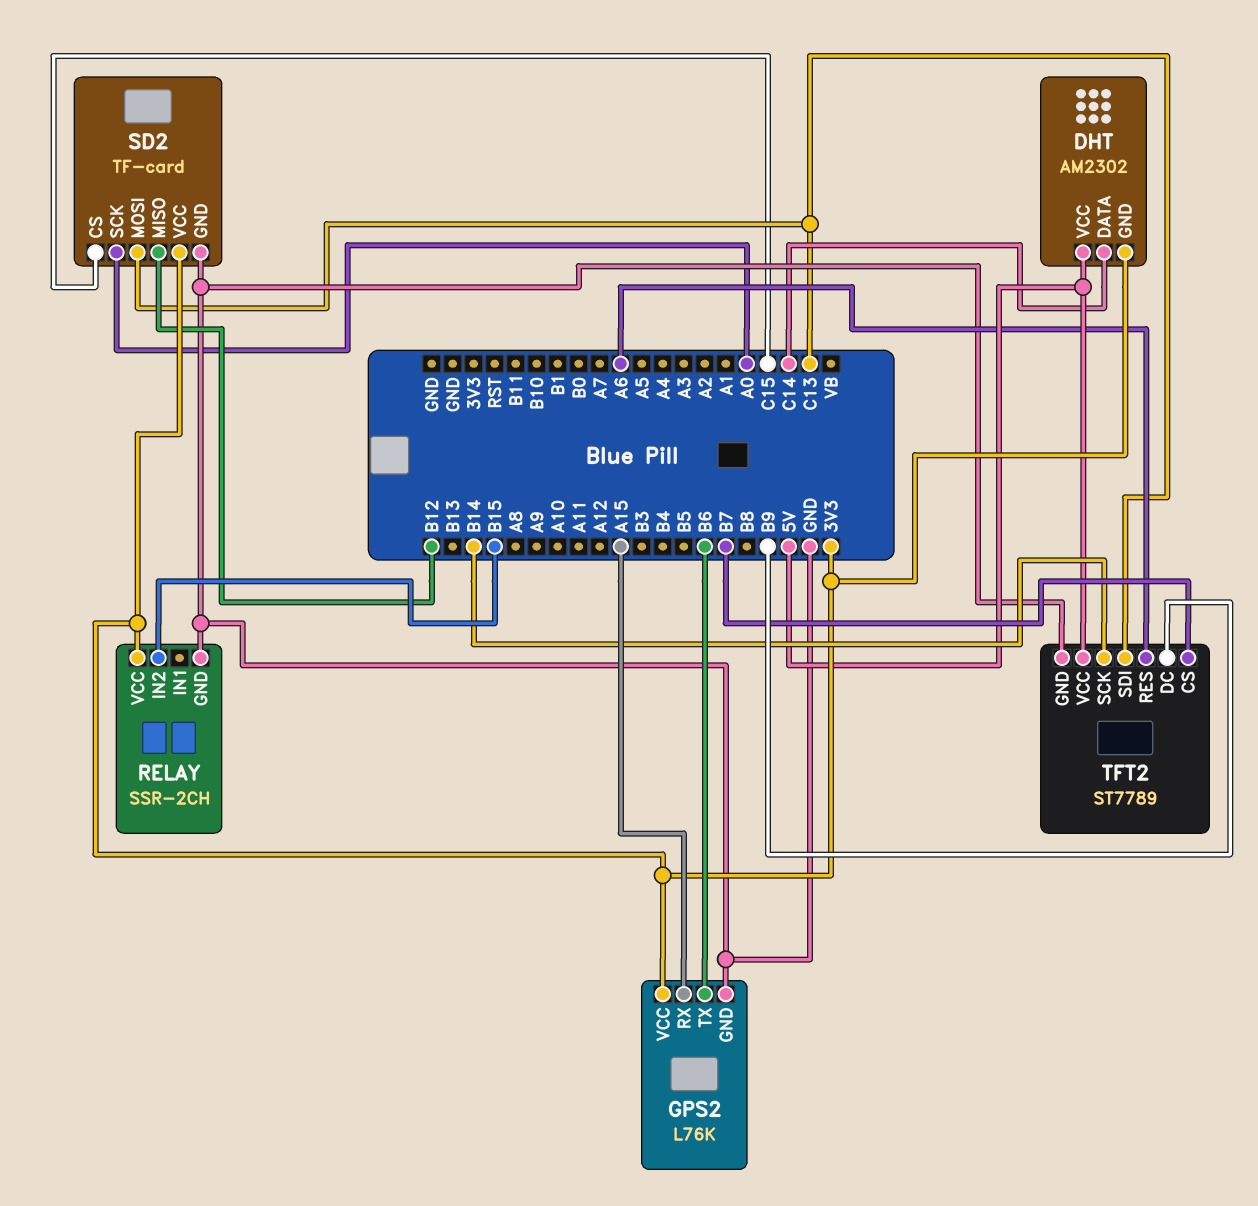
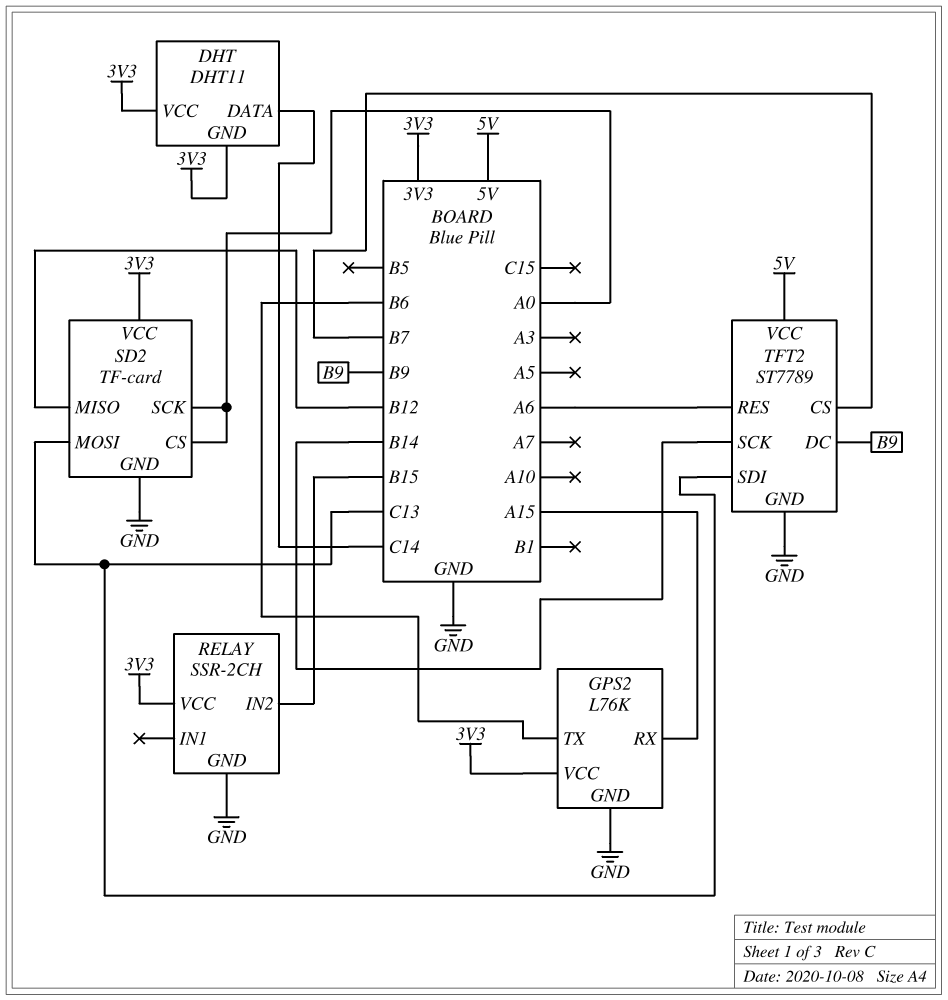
DHT: AM2302 -> DHT11
DHT pin VCC: 5V -> 3V3
SD2 pin CS: C15 -> A0

